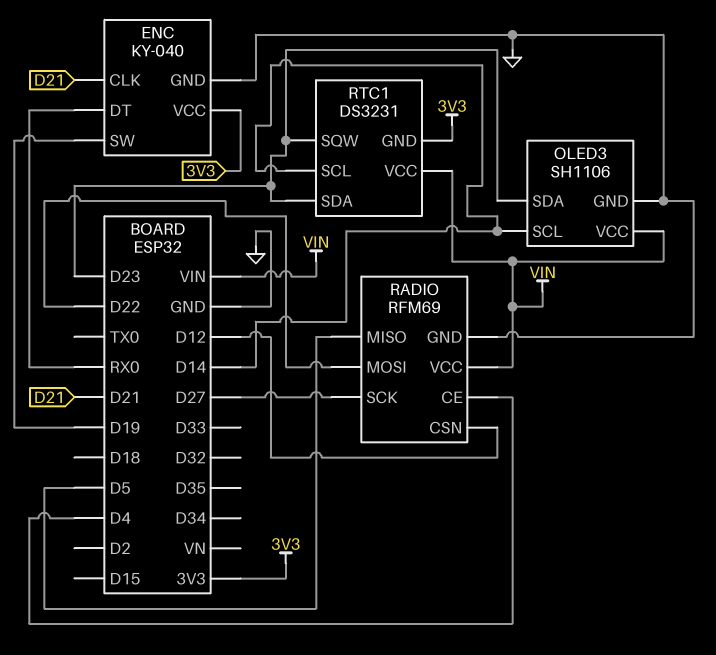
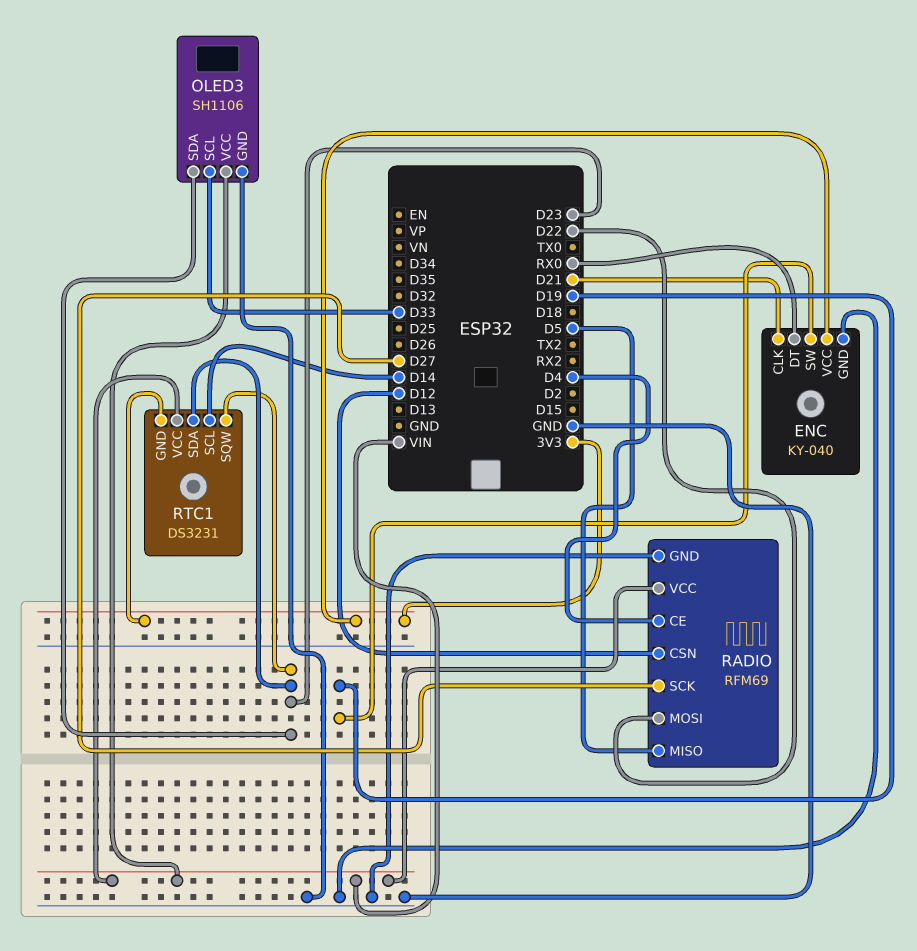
OLED3 pin SCL: D14 -> D33

